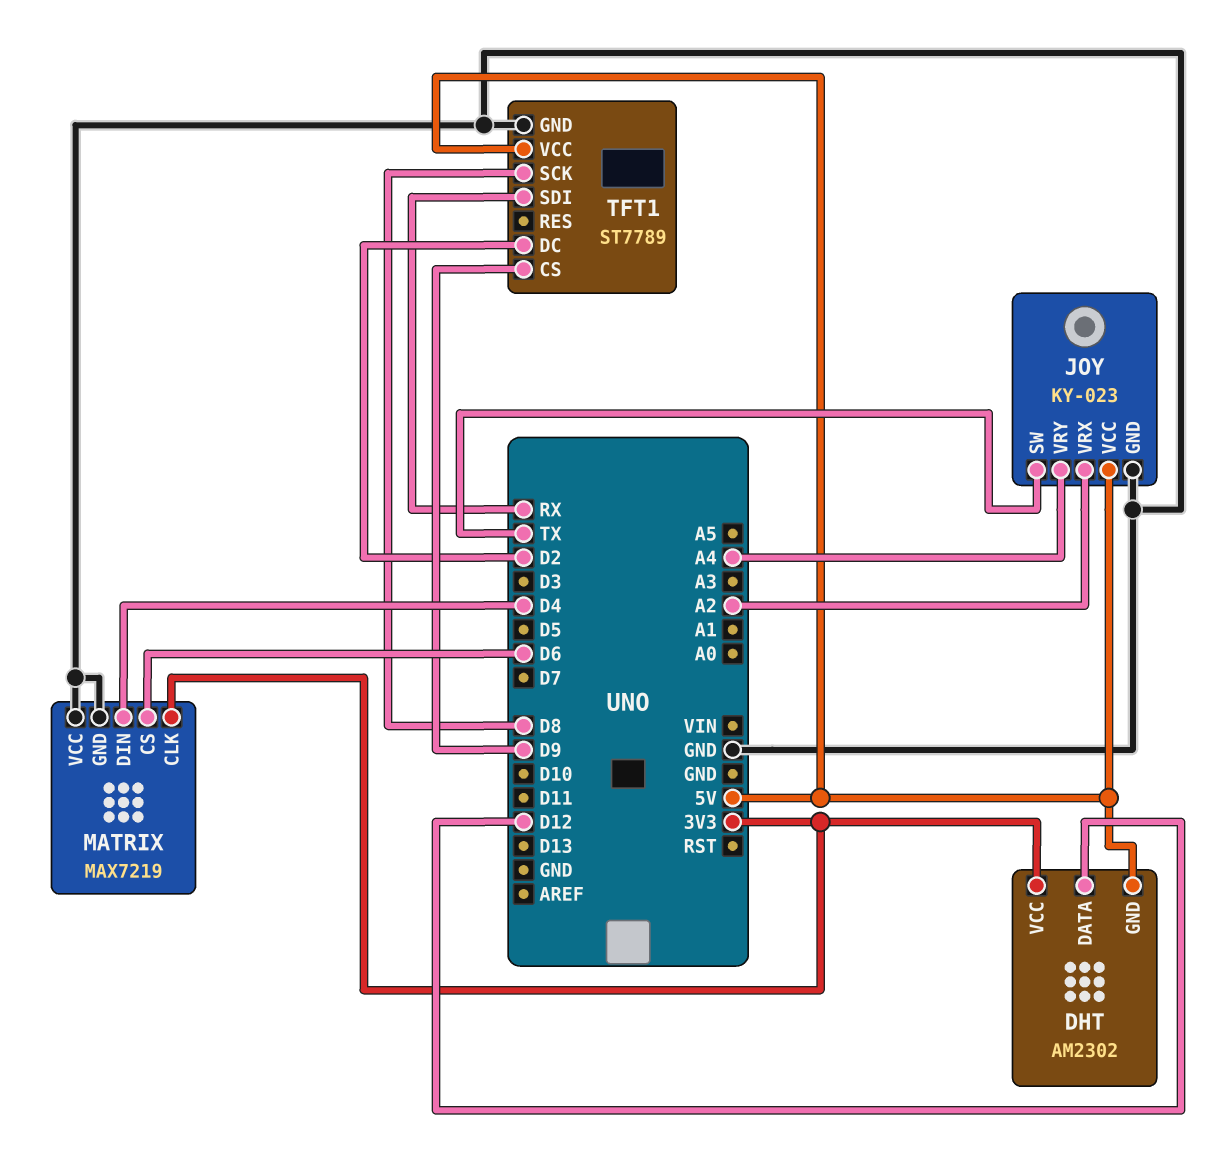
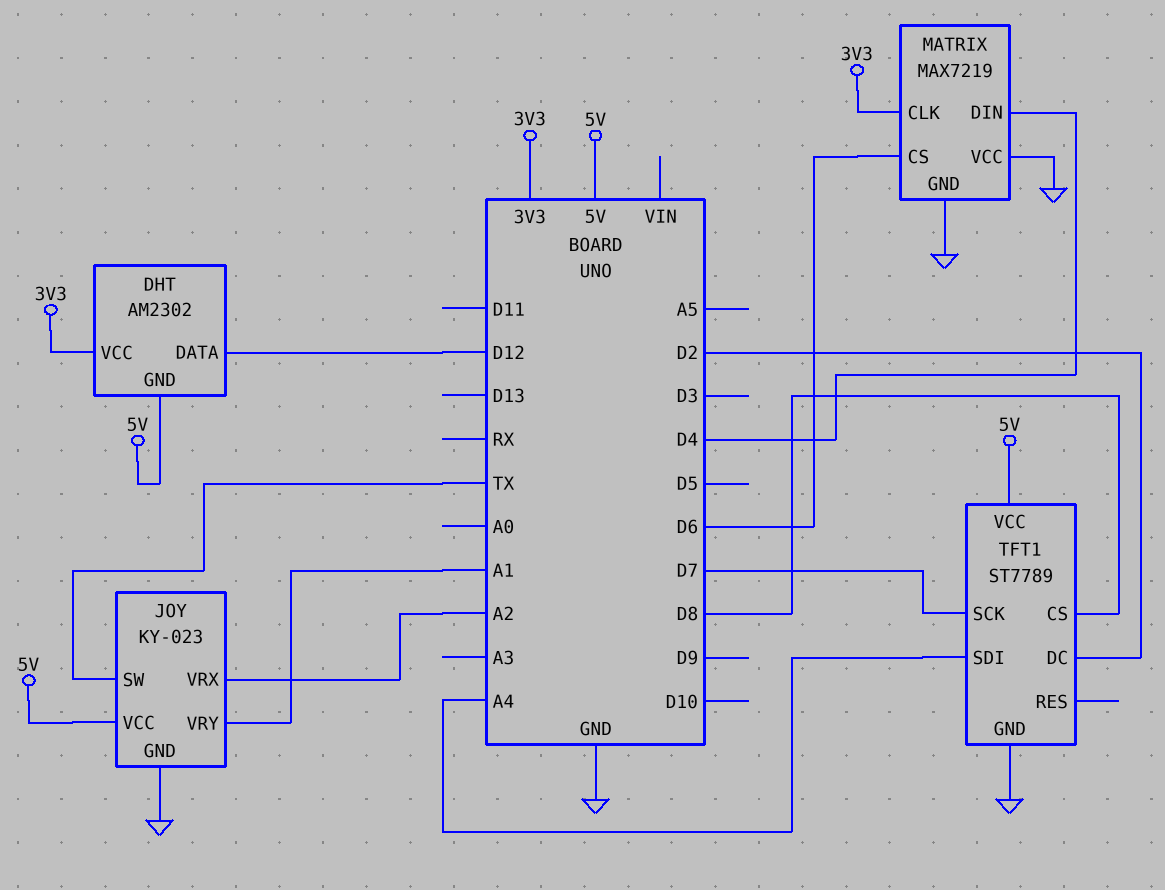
JOY pin VRY: A4 -> A1
TFT1 pin CS: D9 -> D8
TFT1 pin SCK: D8 -> D7
TFT1 pin SDI: RX -> A4

